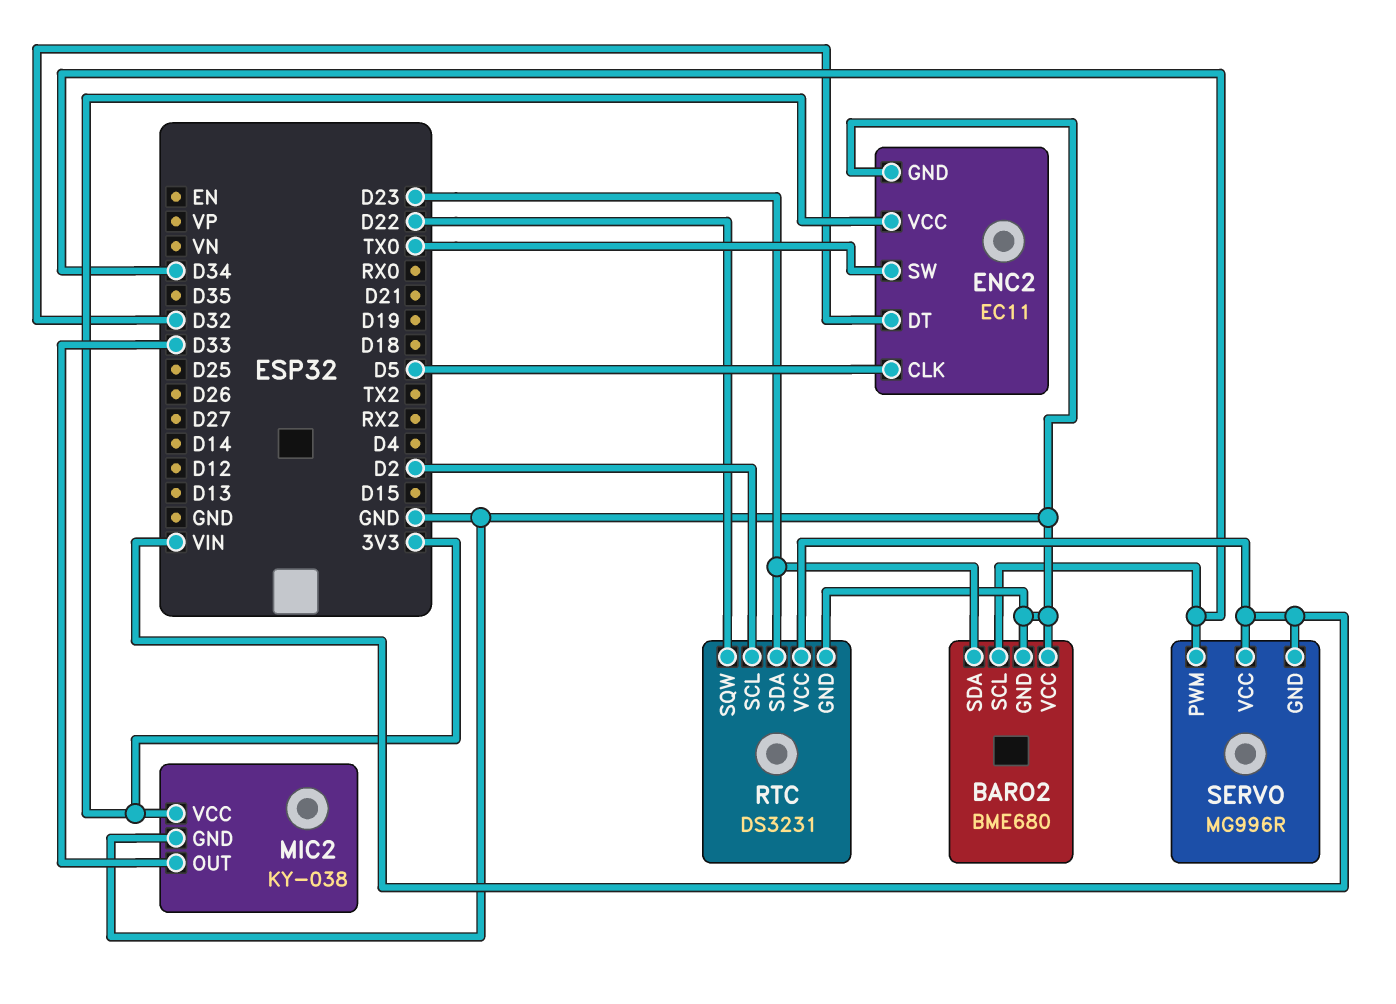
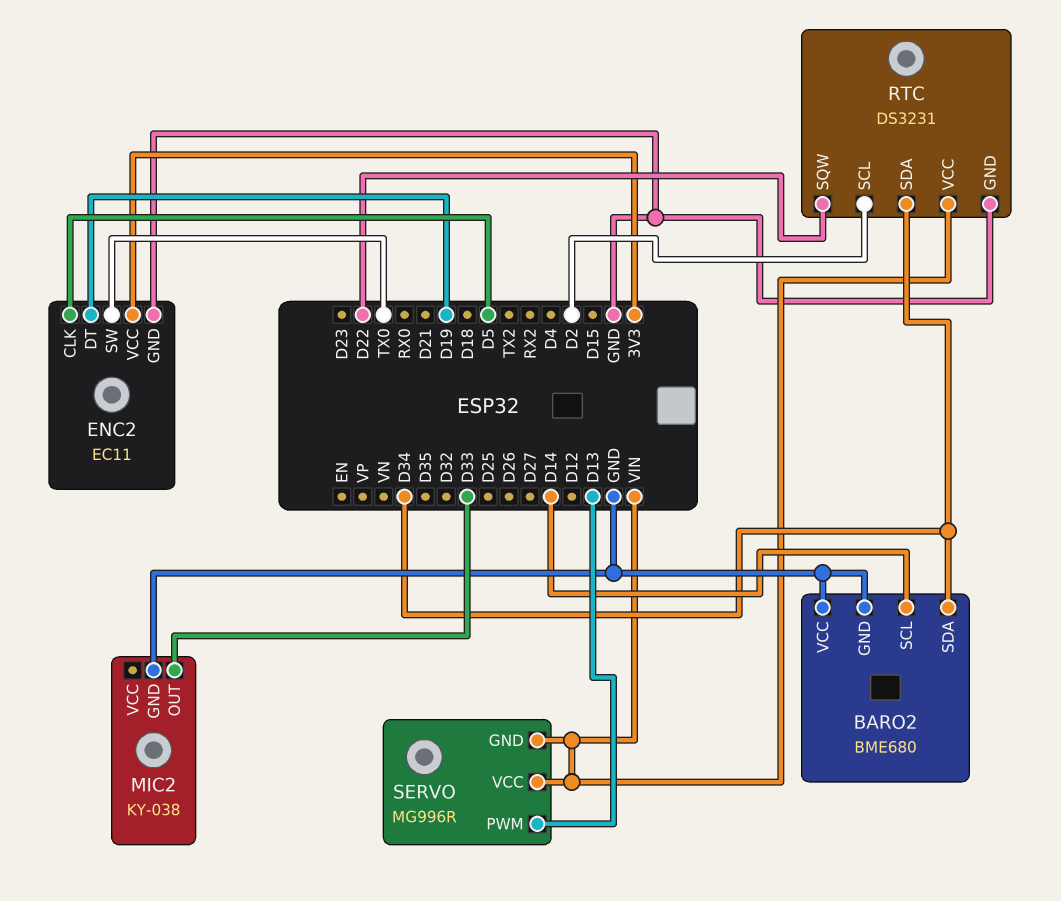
BARO2 pin SCL: D34 -> D14
BARO2 pin SDA: D23 -> D34
ENC2 pin DT: D32 -> D19
MIC2 pin VCC: 3V3 -> none
RTC pin SDA: D23 -> D34
SERVO pin PWM: D34 -> D13

